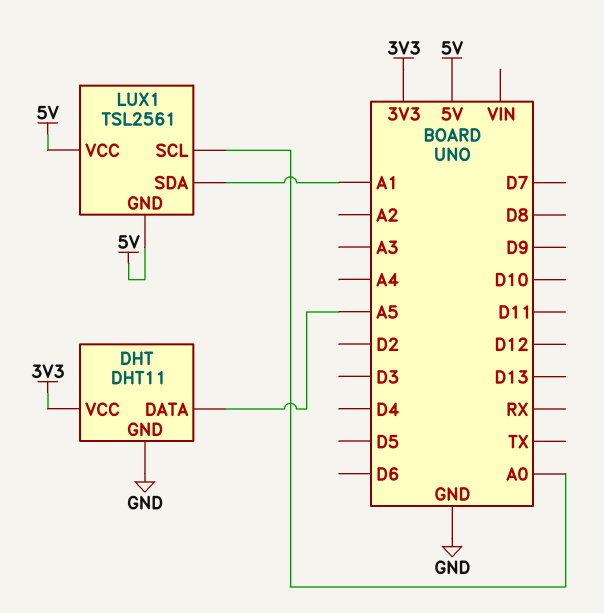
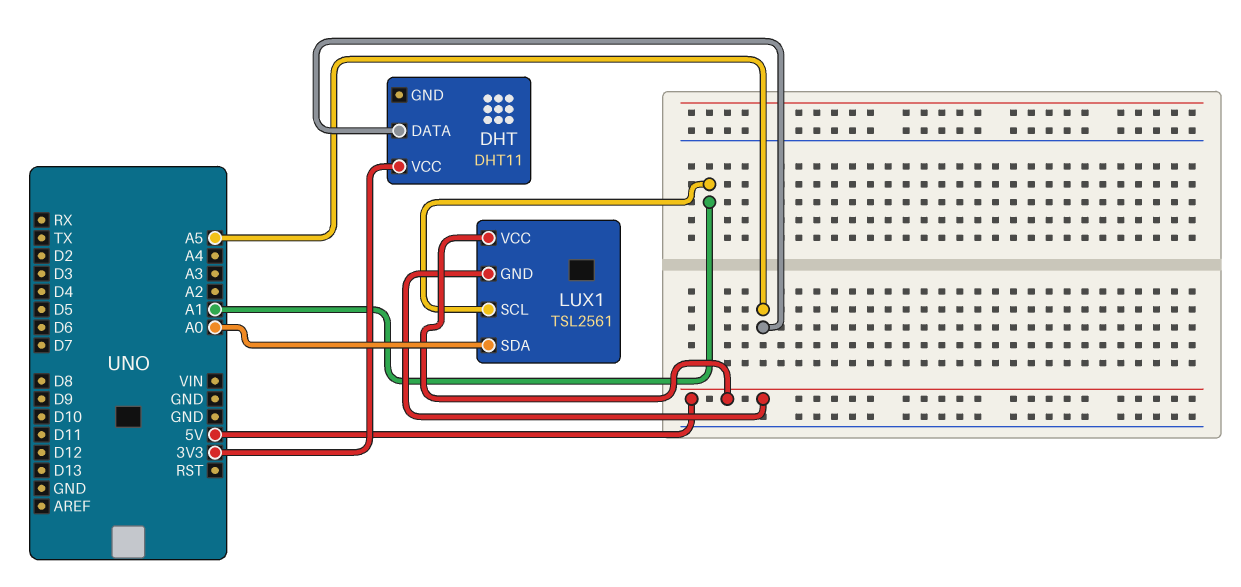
DHT pin GND: GND -> none
LUX1 pin SCL: A0 -> A1
LUX1 pin SDA: A1 -> A0

